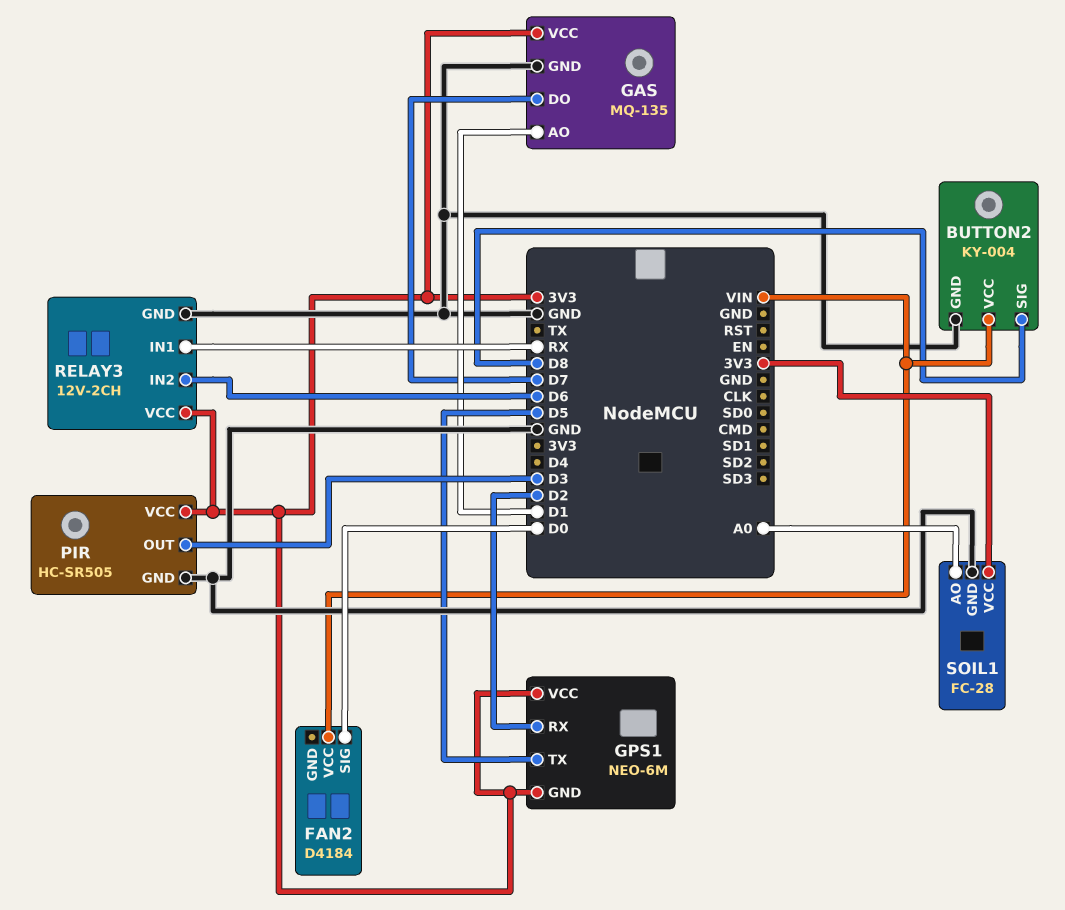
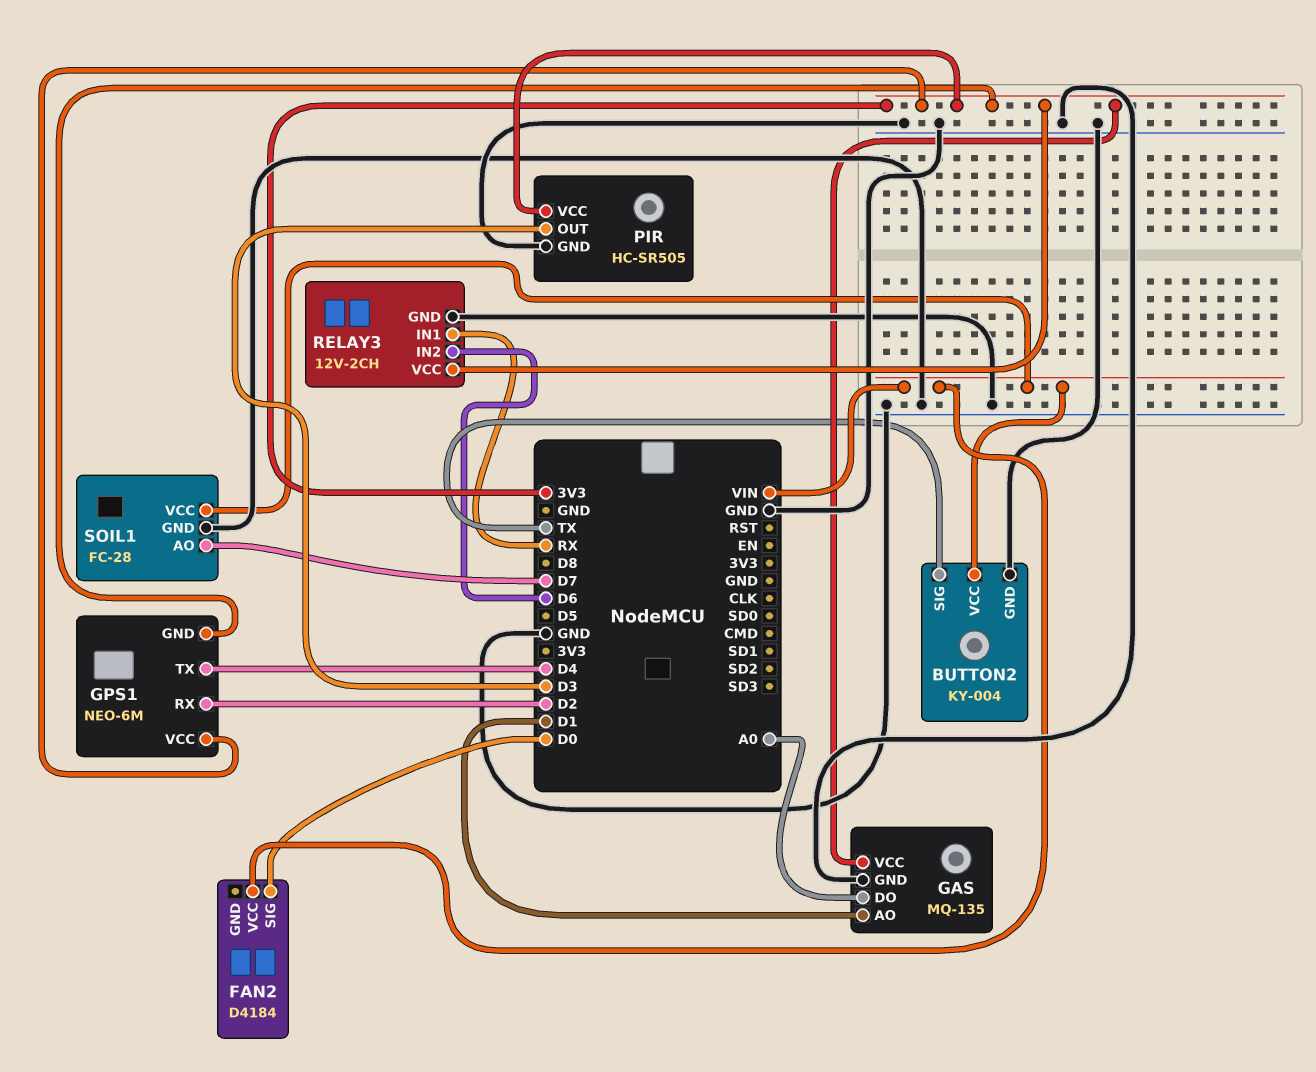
BUTTON2 pin SIG: D8 -> TX
GAS pin DO: D7 -> A0
GPS1 pin TX: D5 -> D4
SOIL1 pin AO: A0 -> D7
SOIL1 pin VCC: 3V3 -> VIN

